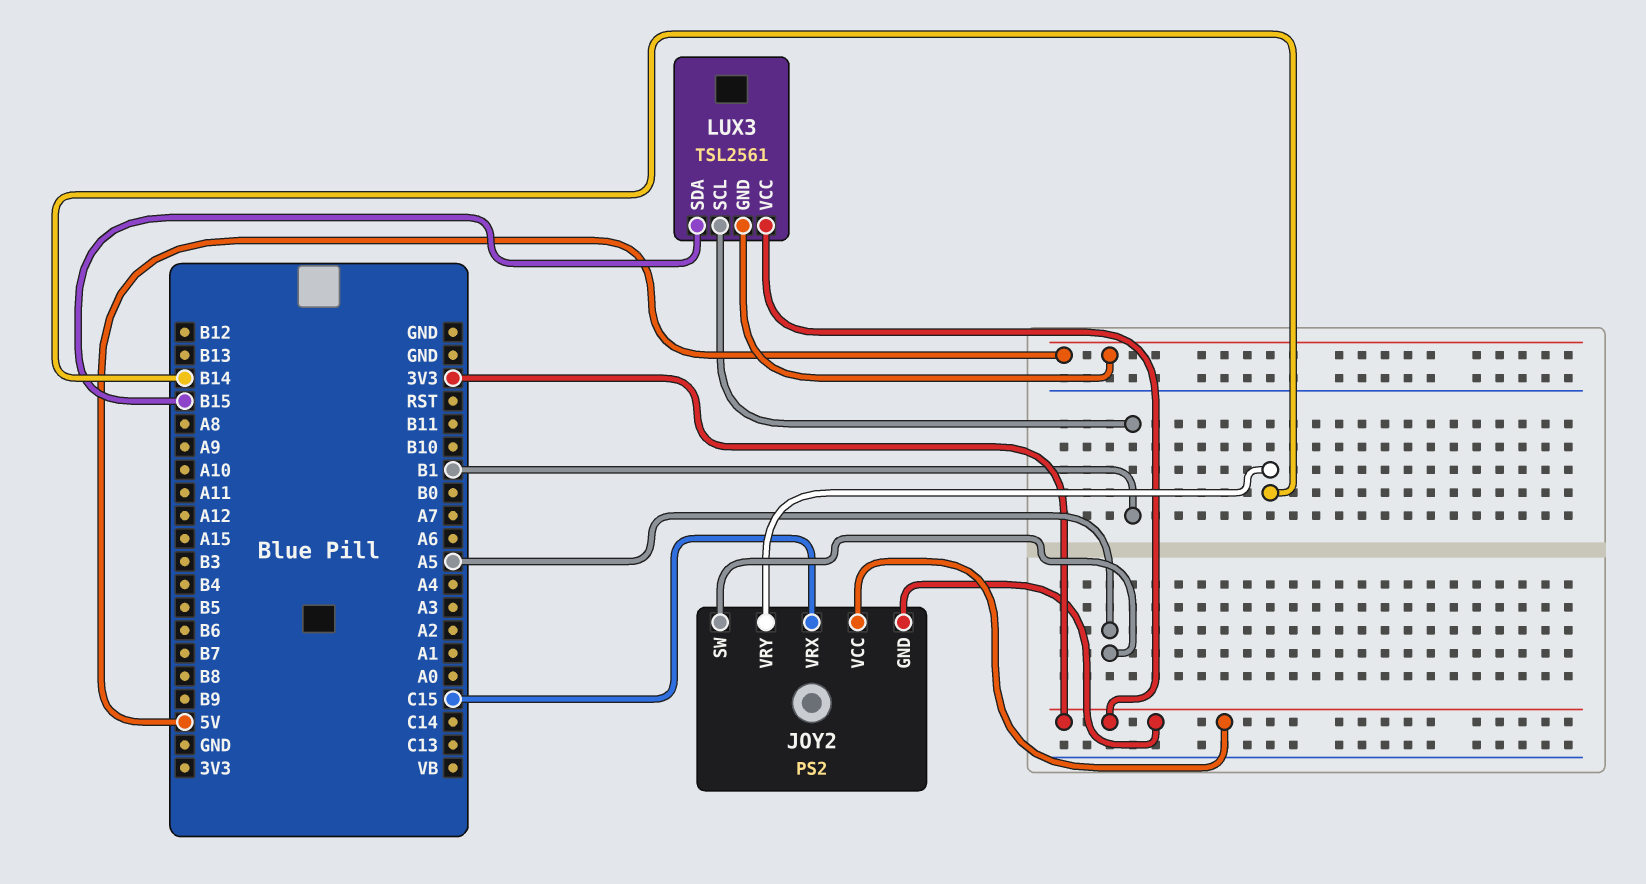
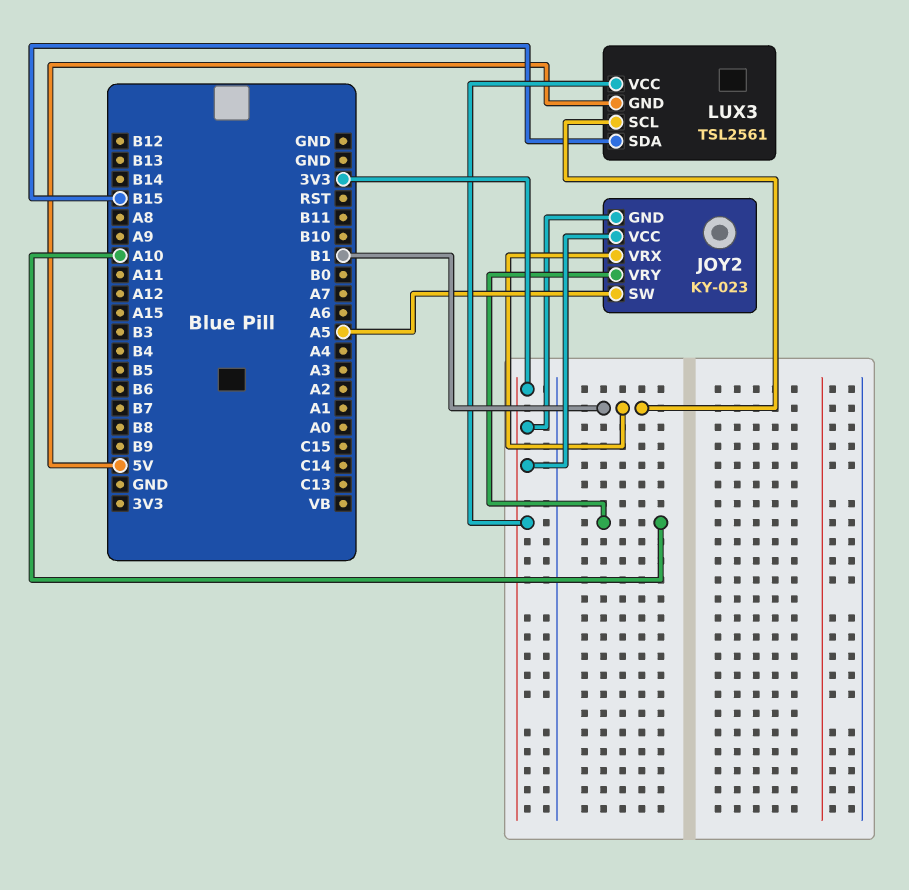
JOY2: PS2 -> KY-023
JOY2 pin VRX: C15 -> B1
JOY2 pin VRY: B14 -> A10

